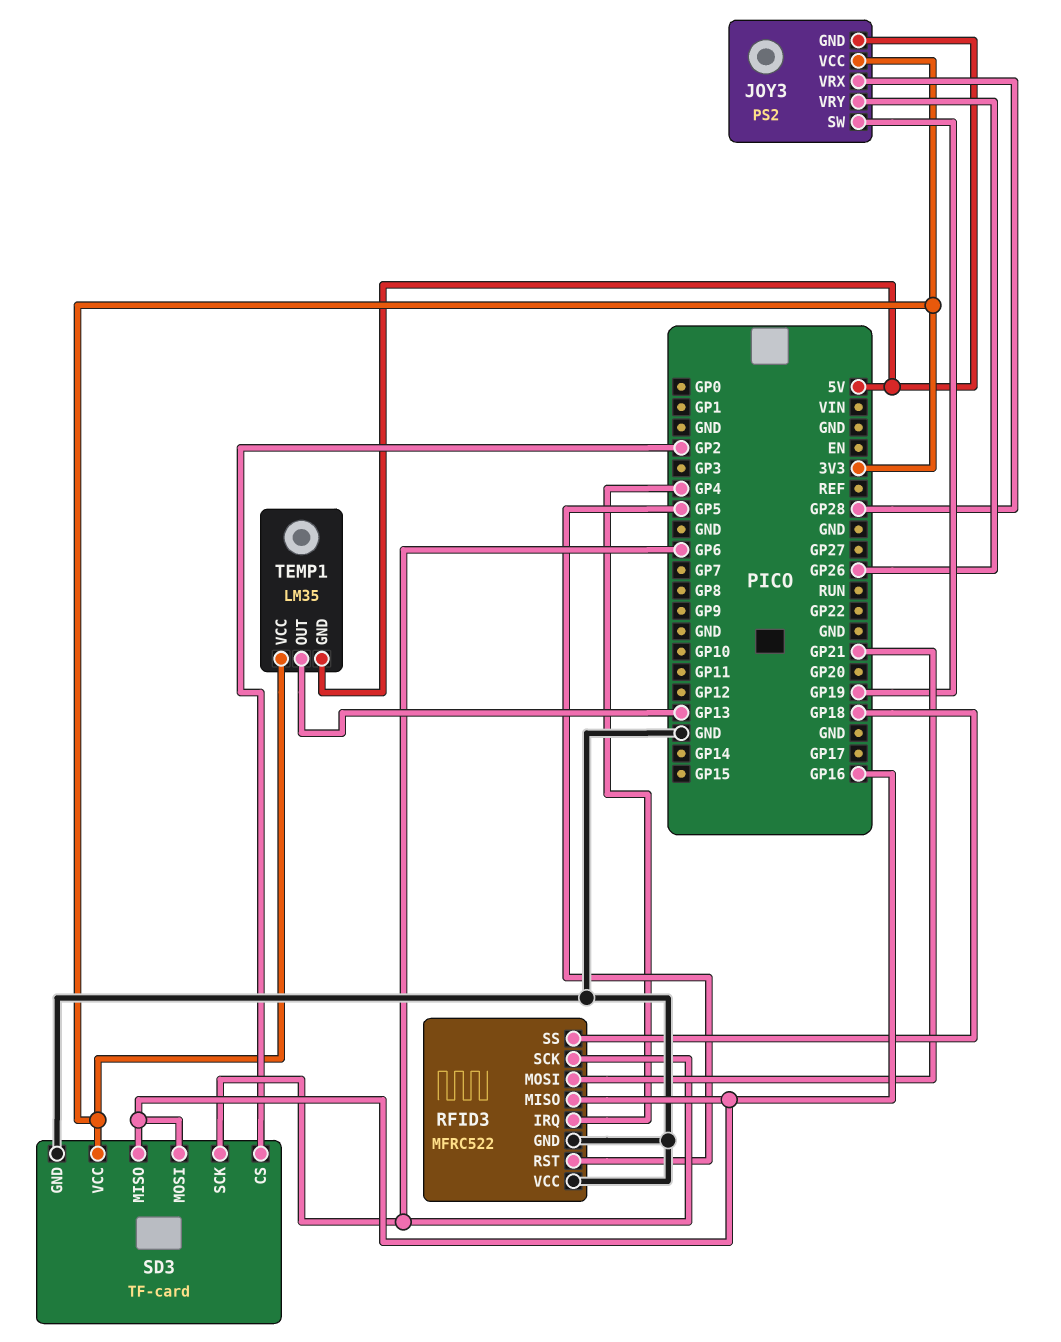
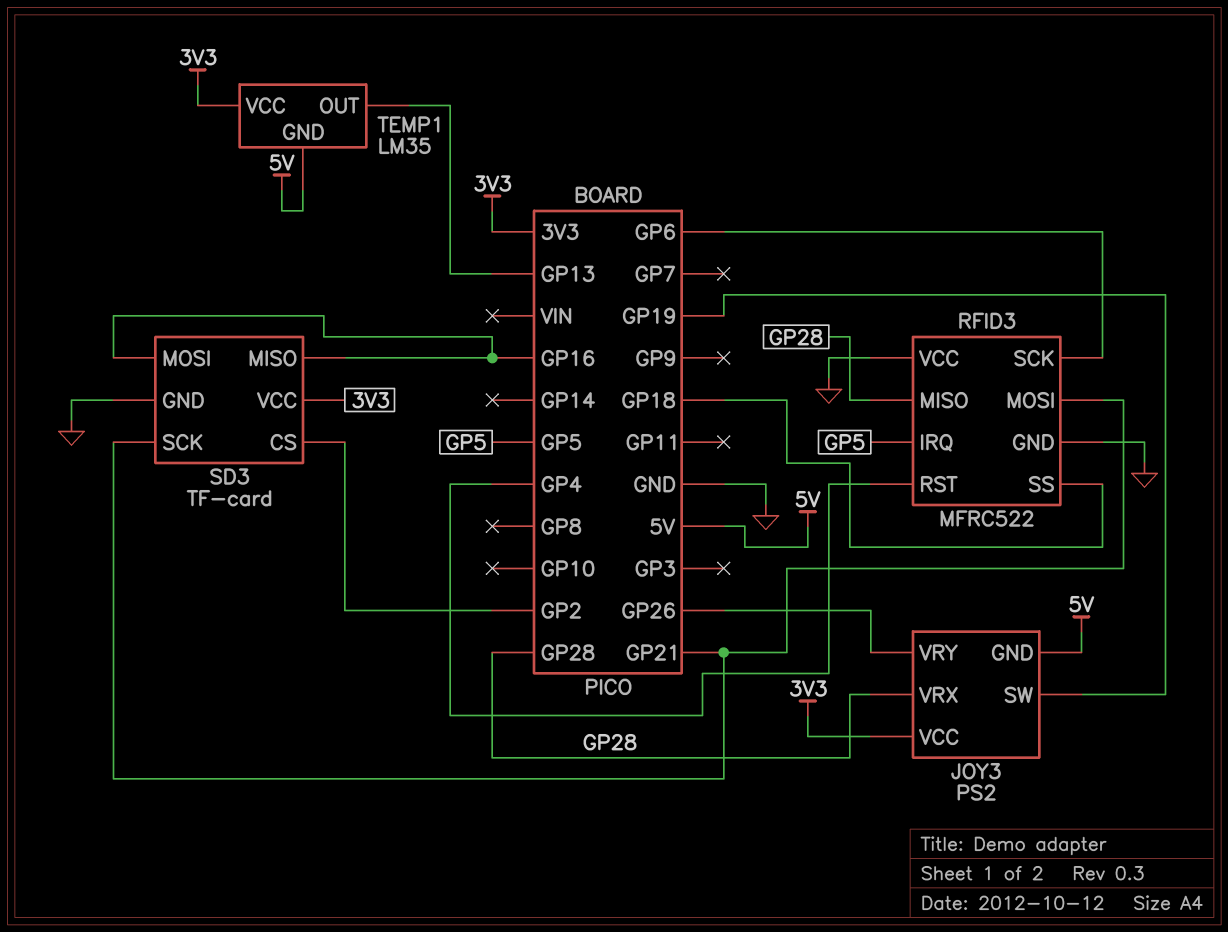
RFID3 pin IRQ: GP4 -> GP5
RFID3 pin MISO: GP16 -> GP28
RFID3 pin RST: GP5 -> GP4
SD3 pin SCK: GP6 -> GP21

